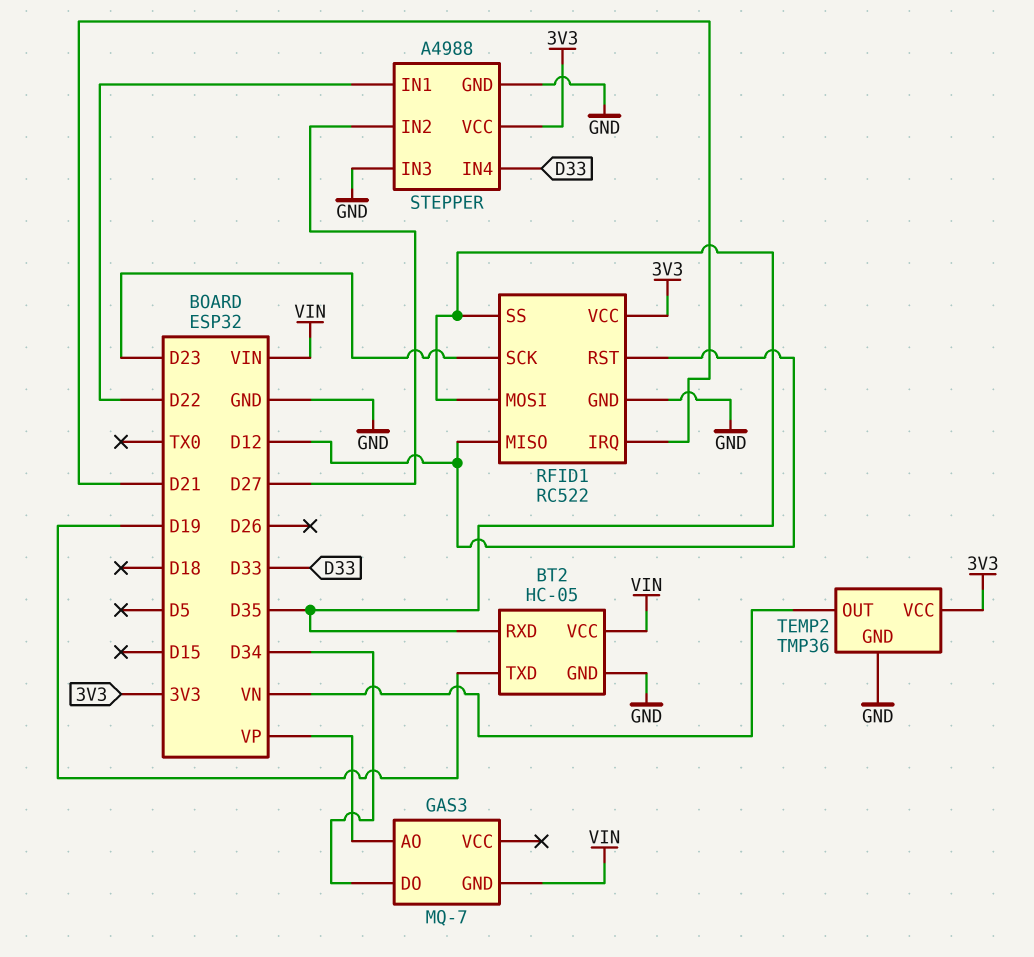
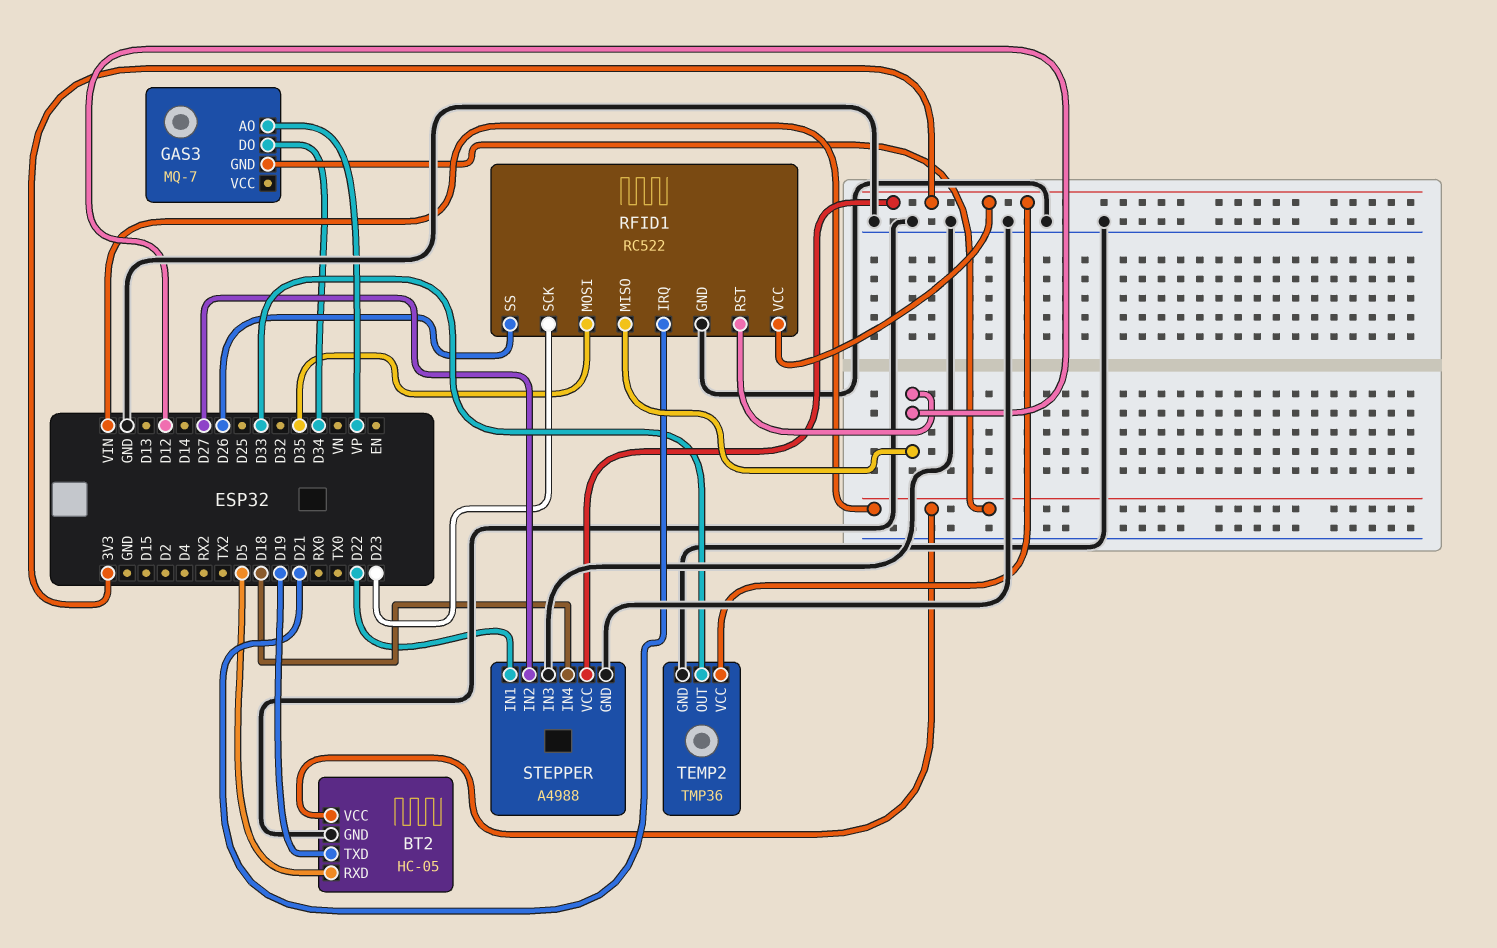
BT2 pin RXD: D35 -> D5
RFID1 pin SS: D35 -> D26
STEPPER pin IN4: D33 -> D18
TEMP2 pin OUT: VN -> D33

